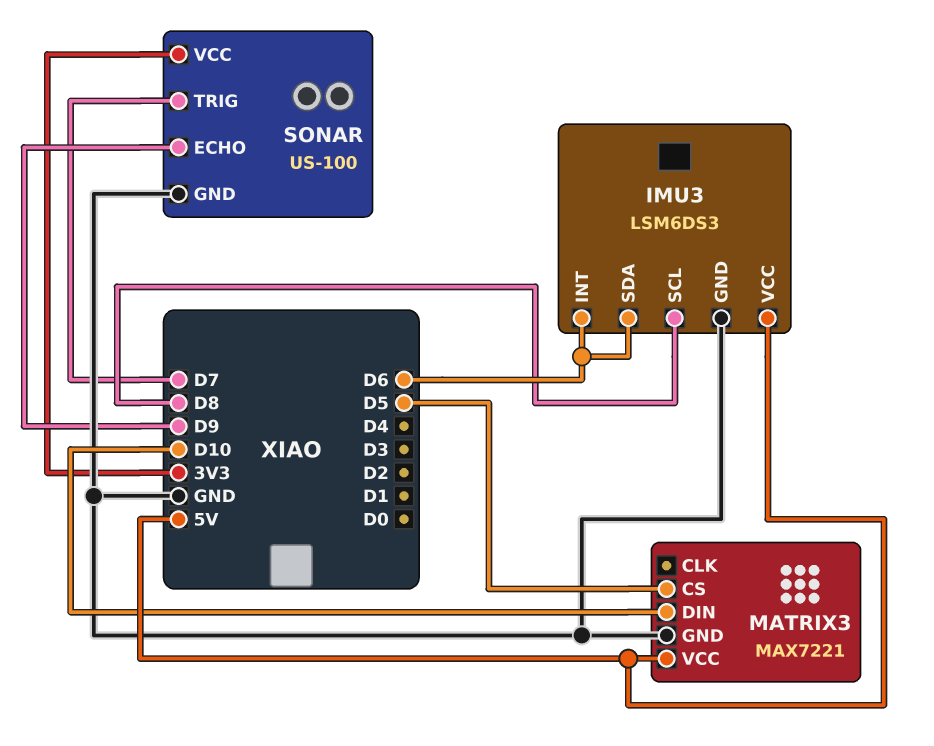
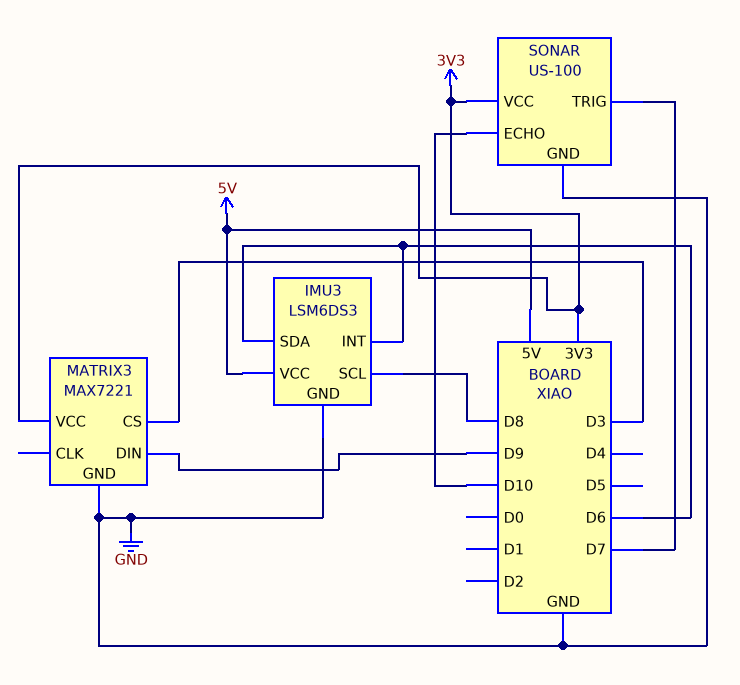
MATRIX3 pin CS: D5 -> D3
MATRIX3 pin DIN: D10 -> D9
MATRIX3 pin VCC: 5V -> 3V3
SONAR pin ECHO: D9 -> D10

